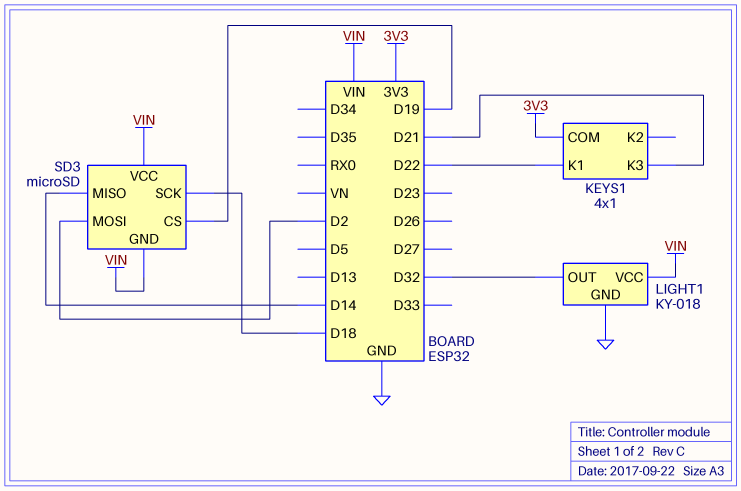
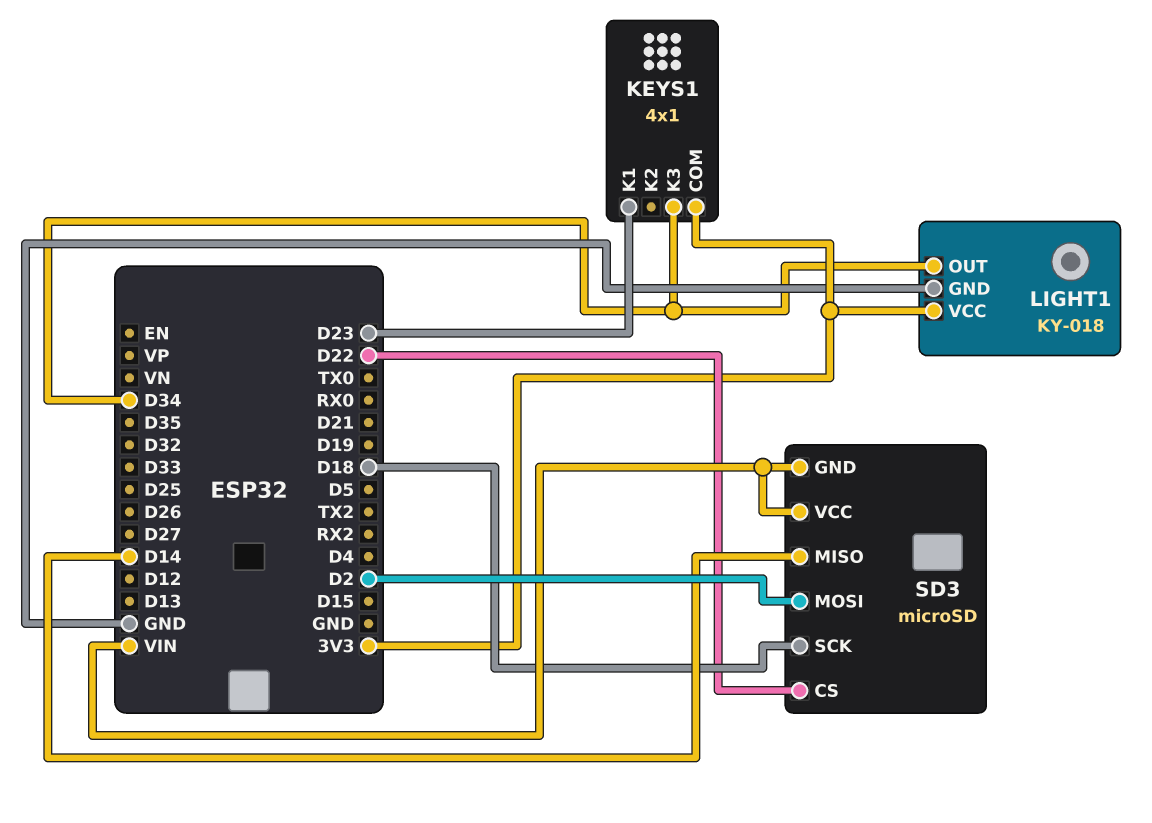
KEYS1 pin K1: D22 -> D23
KEYS1 pin K3: D21 -> D34
LIGHT1 pin OUT: D32 -> D34
LIGHT1 pin VCC: VIN -> 3V3
SD3 pin CS: D19 -> D22

